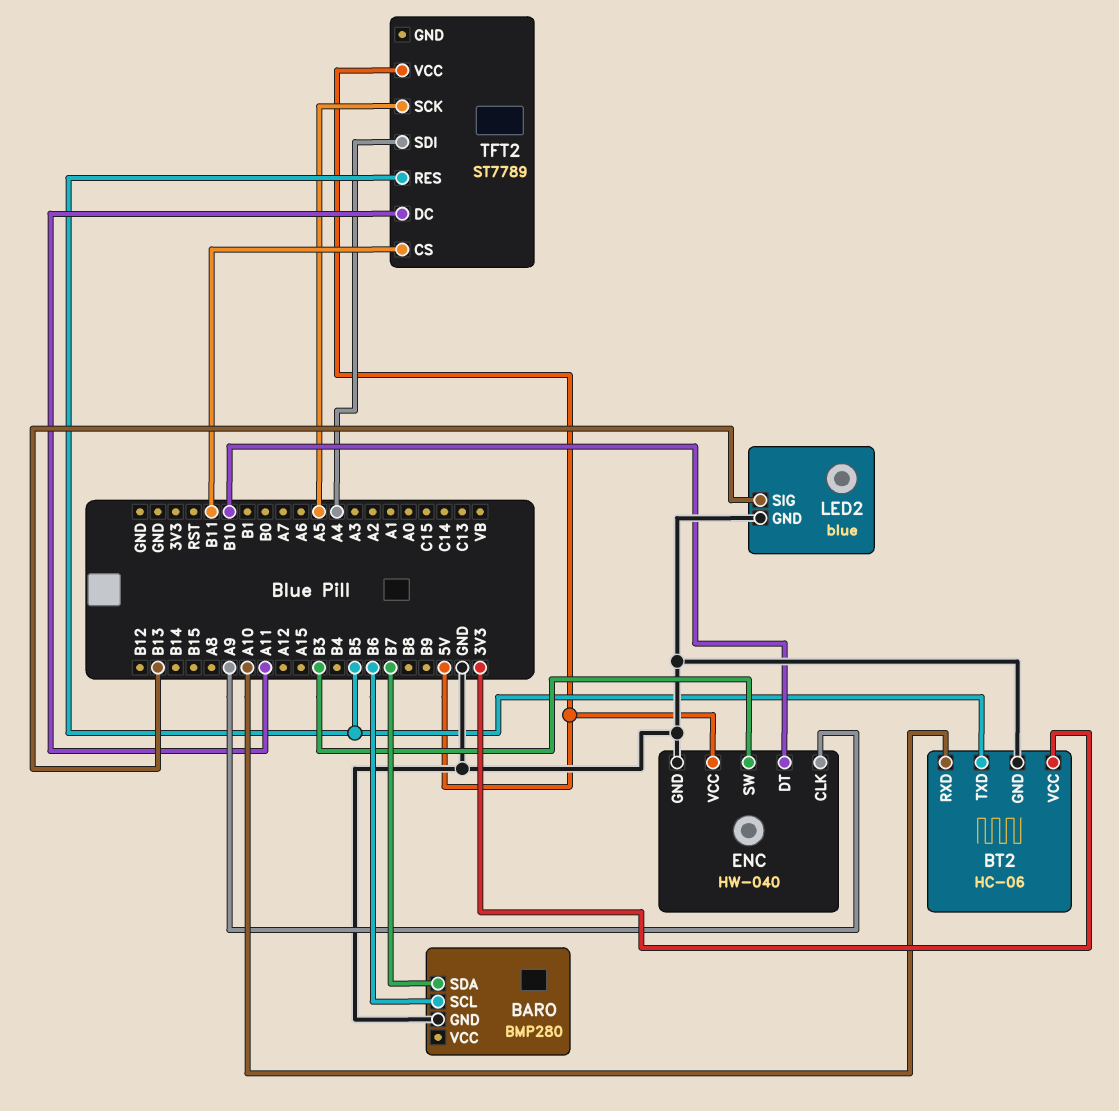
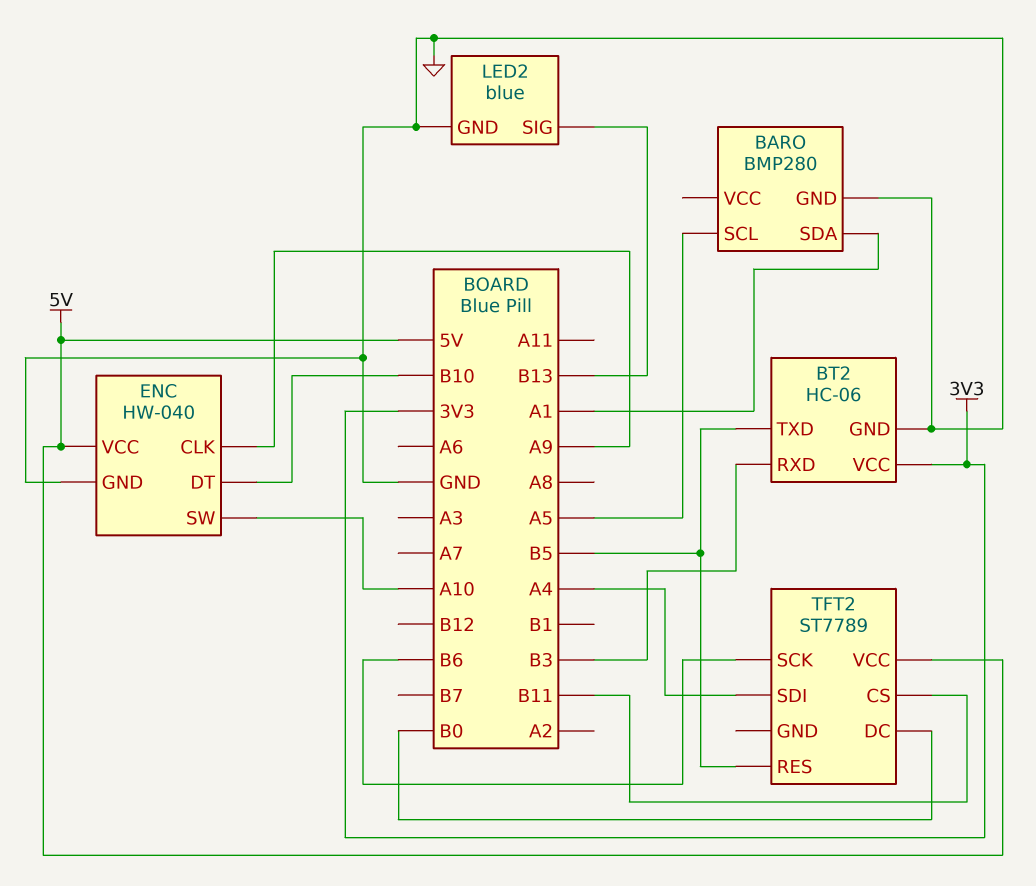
BARO pin SCL: B6 -> A5
BARO pin SDA: B7 -> A1
BT2 pin RXD: A10 -> B3
ENC pin SW: B3 -> A10
TFT2 pin DC: A11 -> B0
TFT2 pin SCK: A5 -> B6

